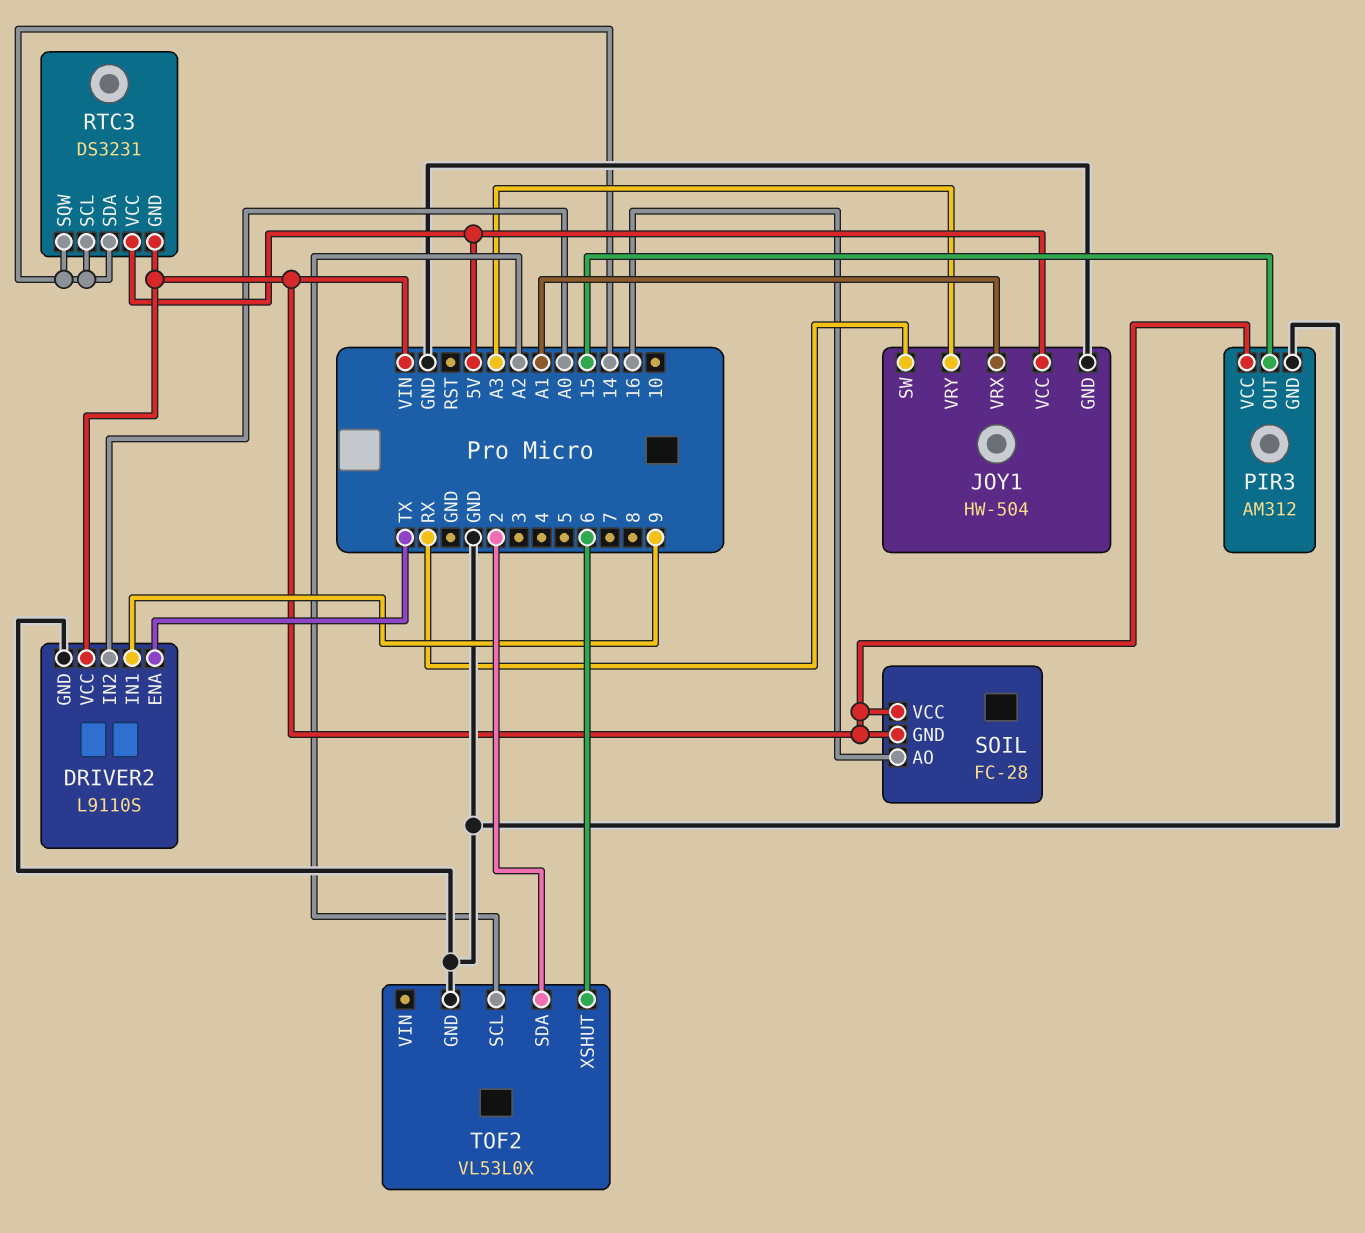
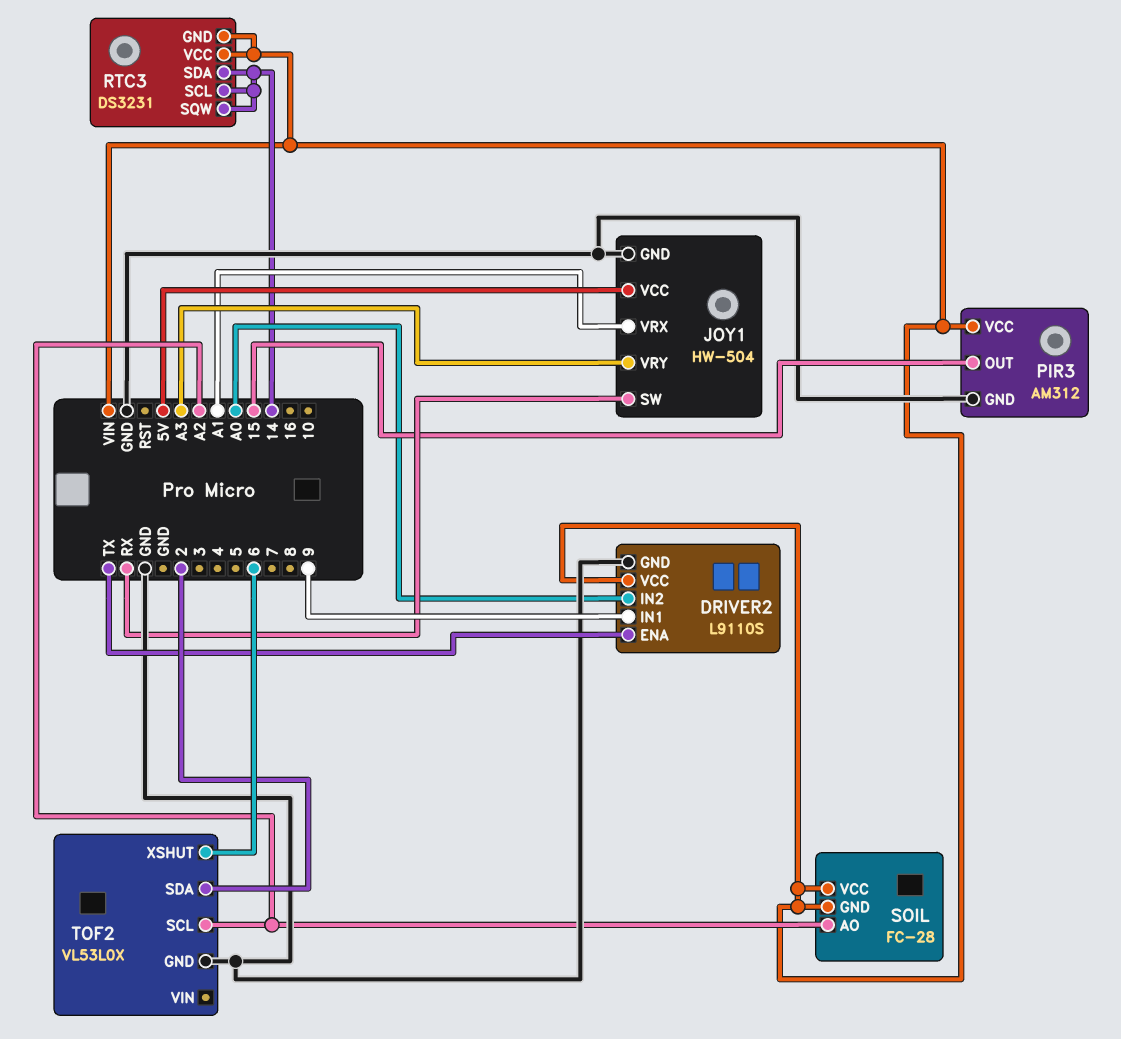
RTC3 pin VCC: 5V -> VIN
SOIL pin AO: 16 -> A2

